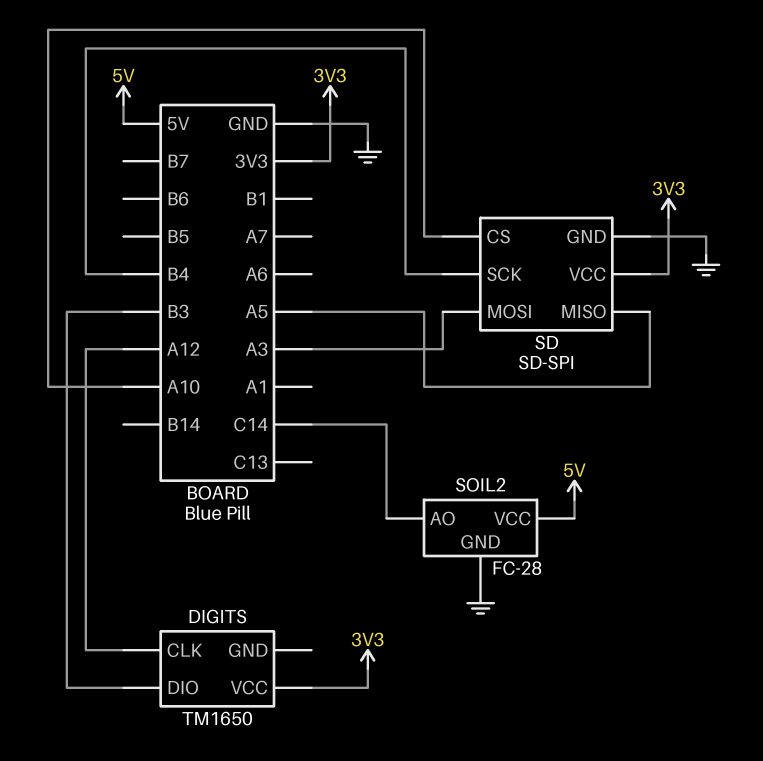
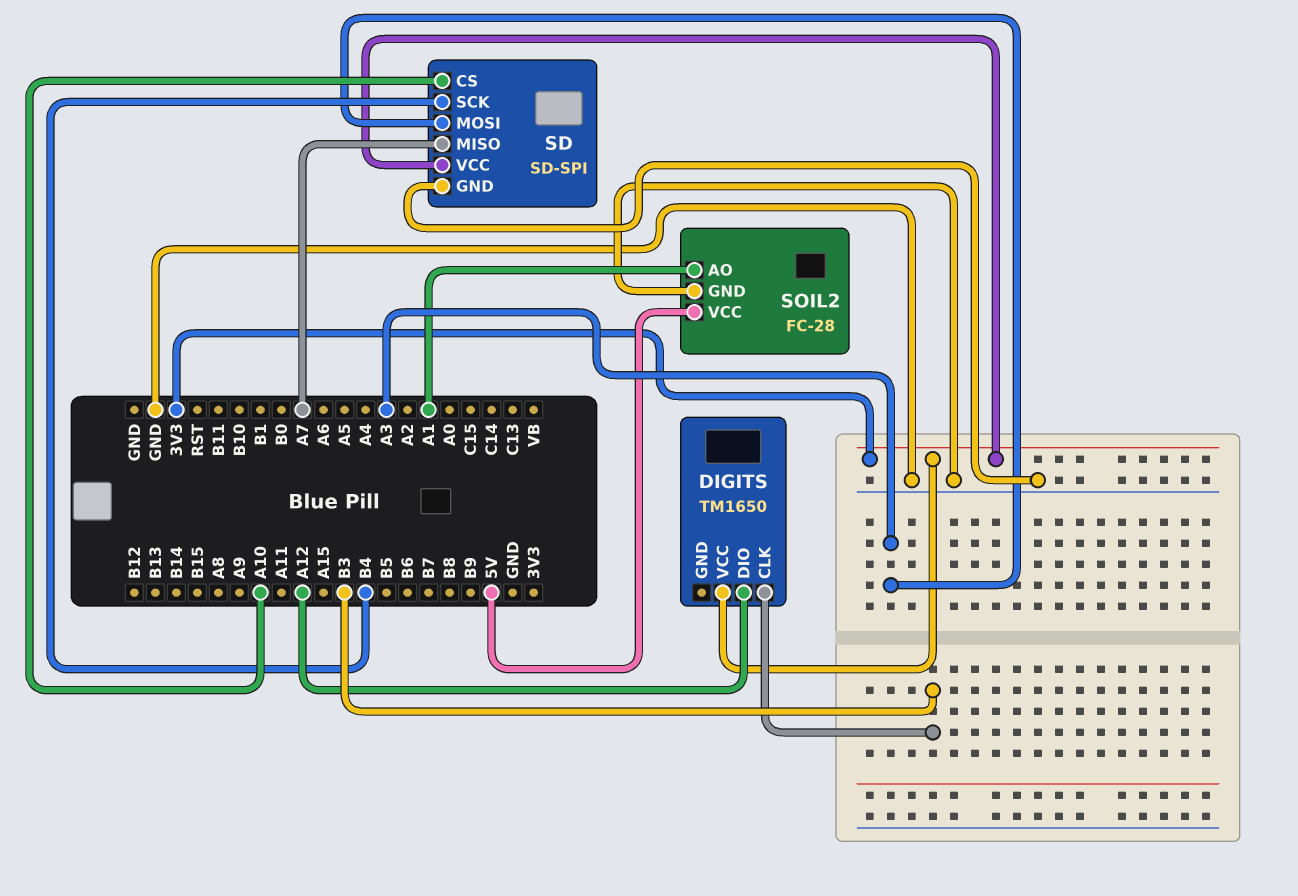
DIGITS pin CLK: A12 -> B3
DIGITS pin DIO: B3 -> A12
SD pin MISO: A5 -> A7
SOIL2 pin AO: C14 -> A1

